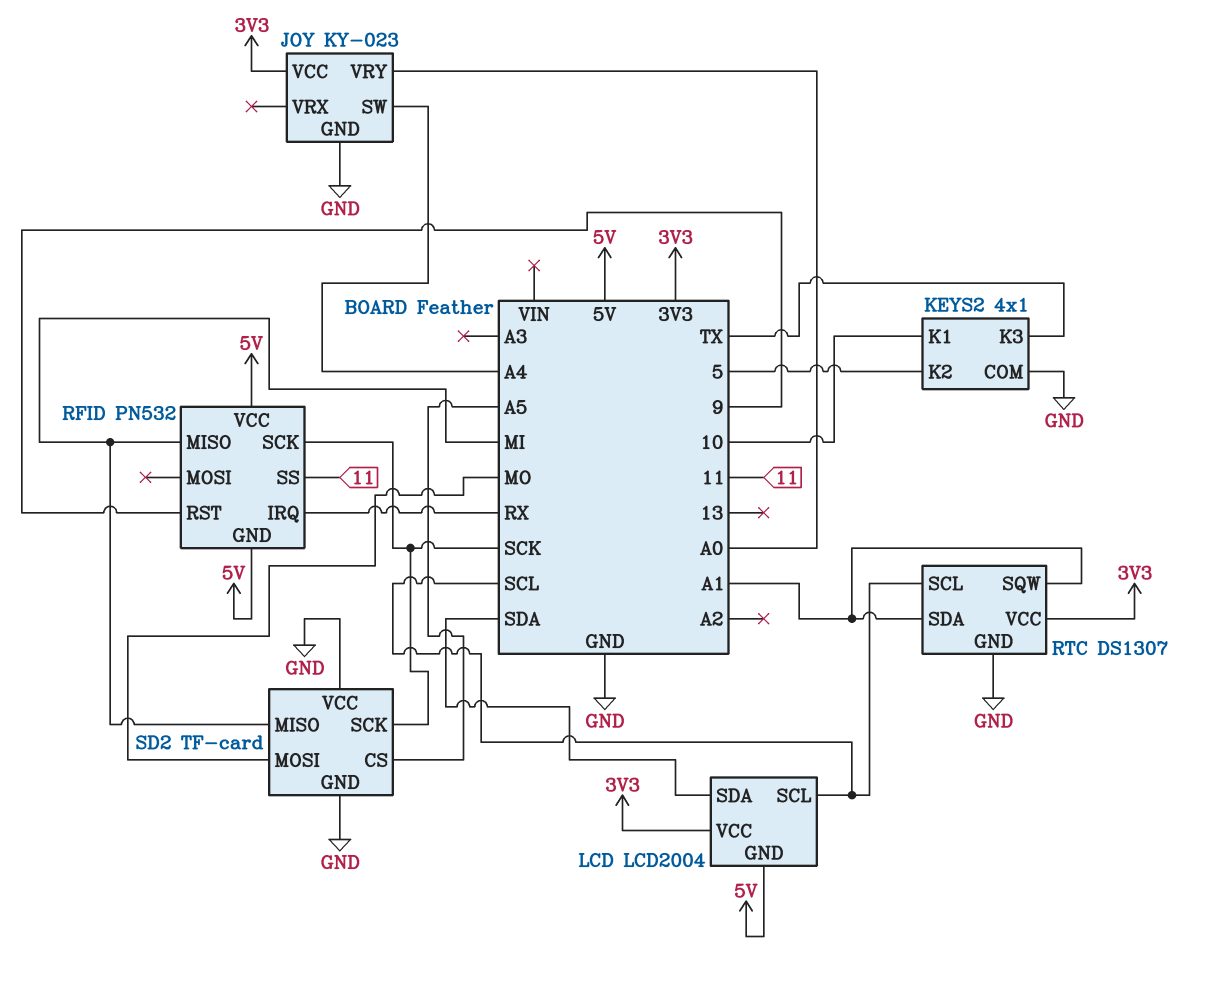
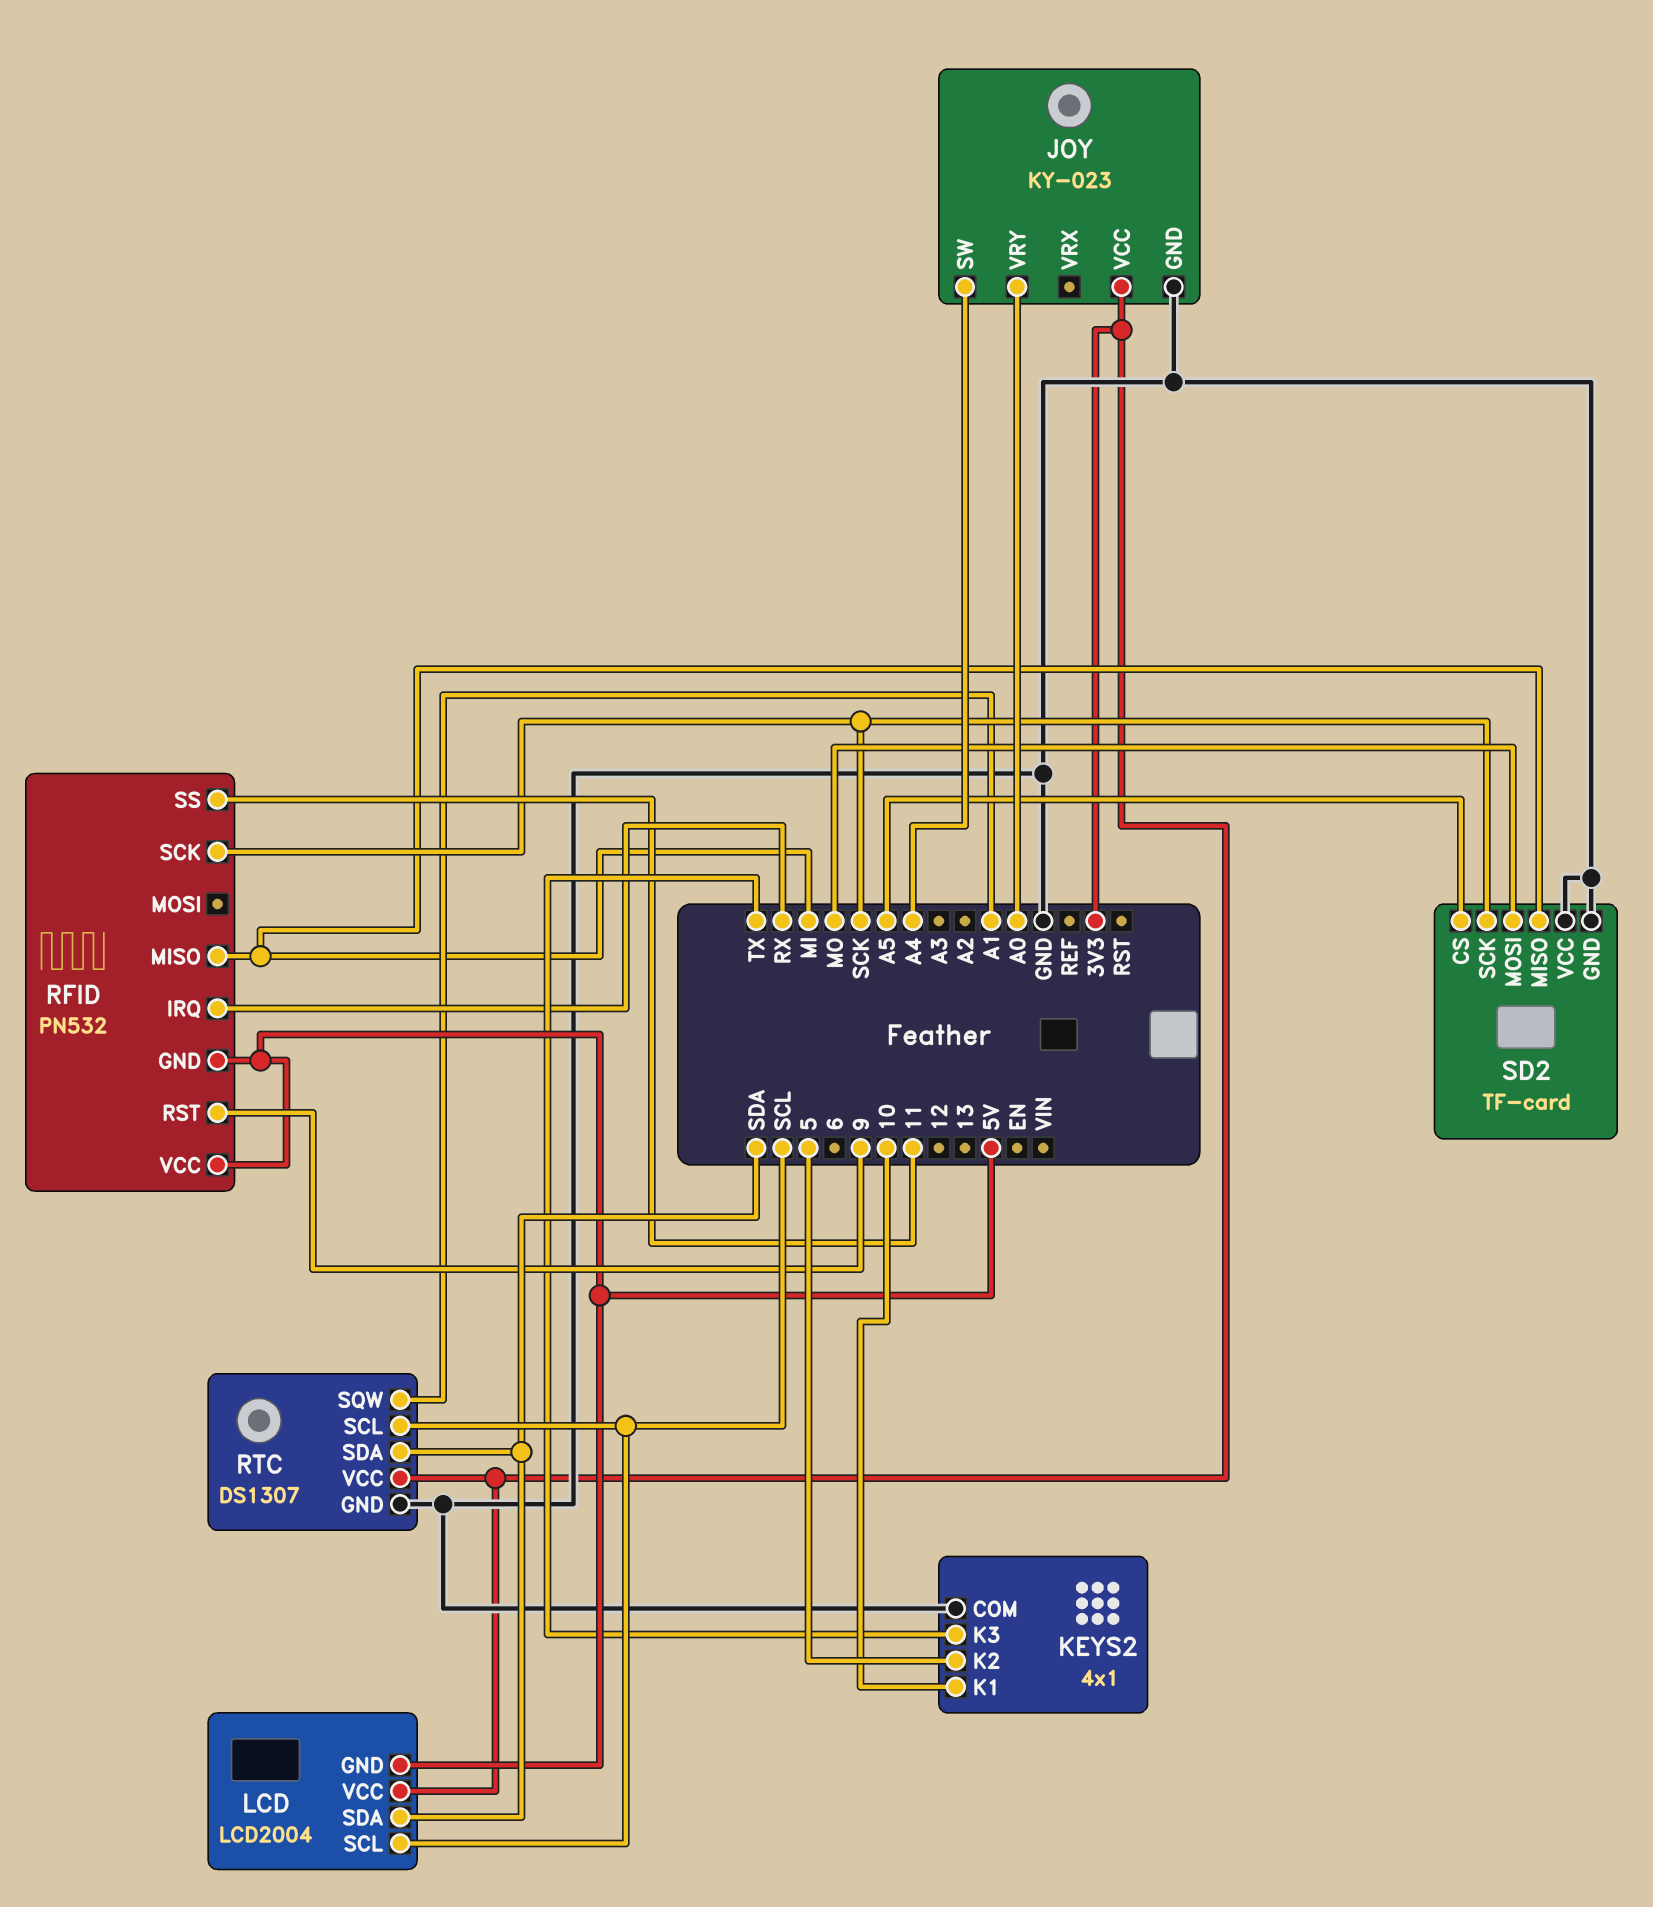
RTC pin SDA: A1 -> SDA

